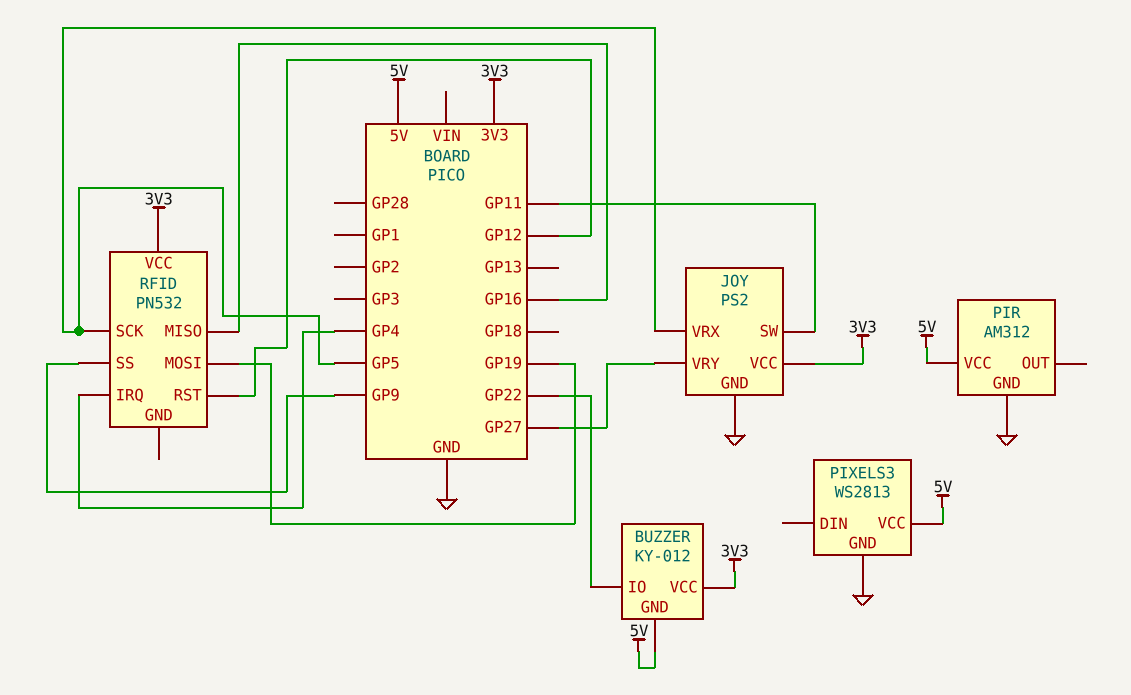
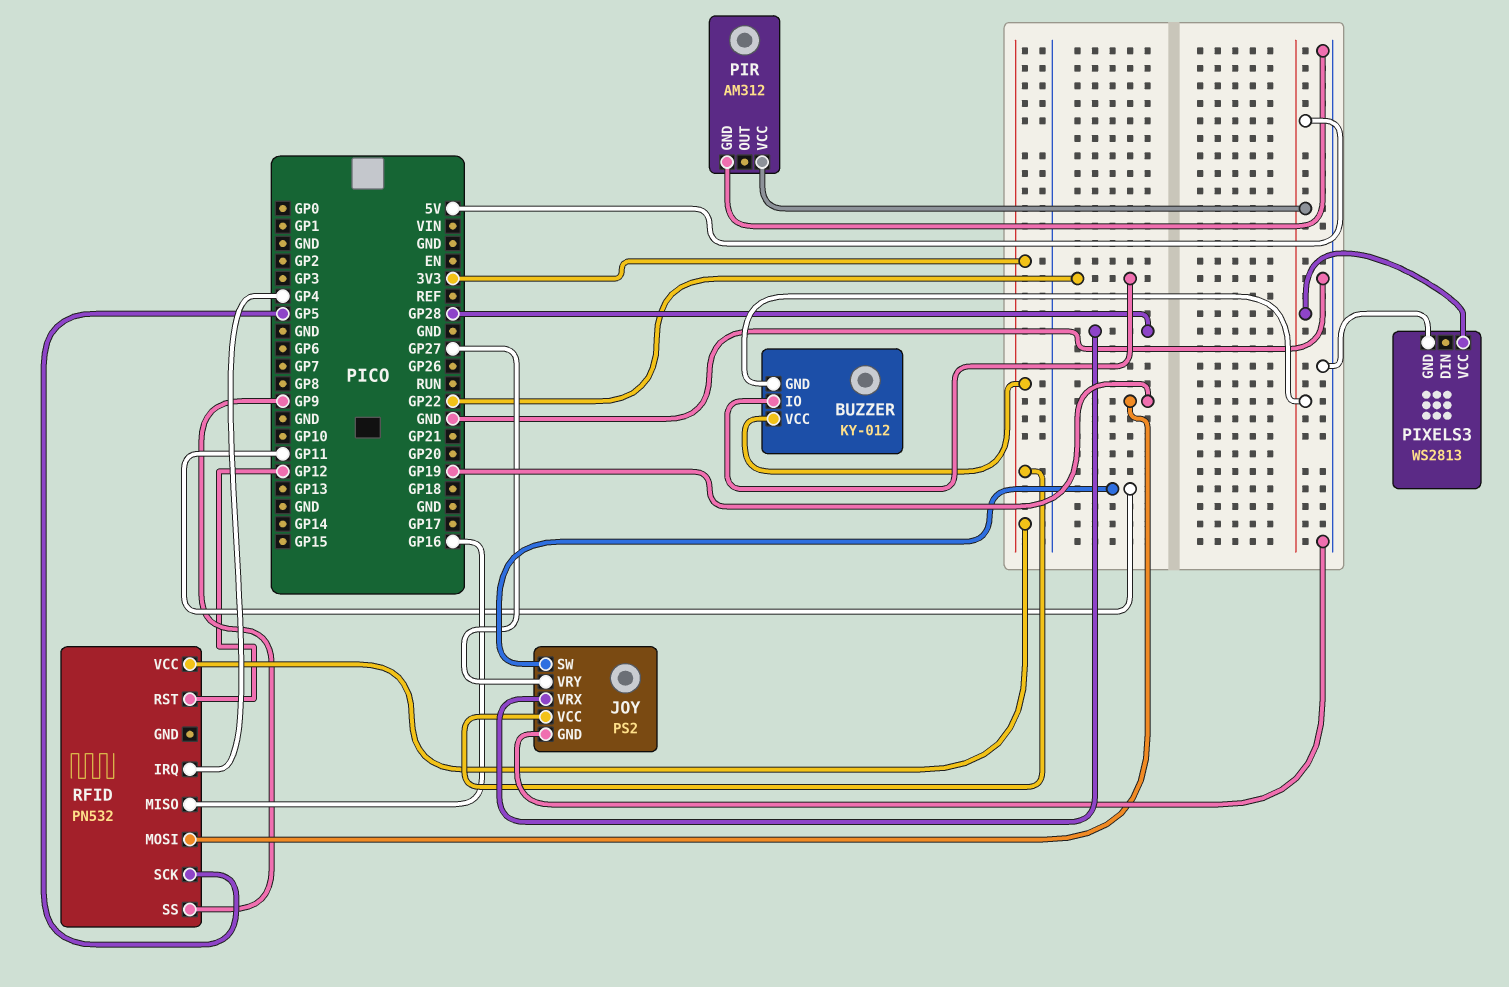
JOY pin VRX: GP5 -> GP28

